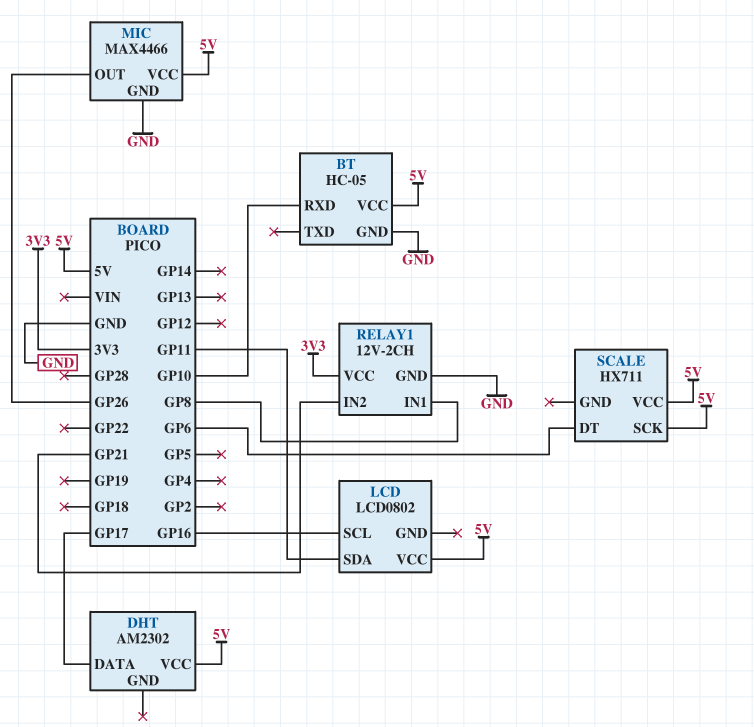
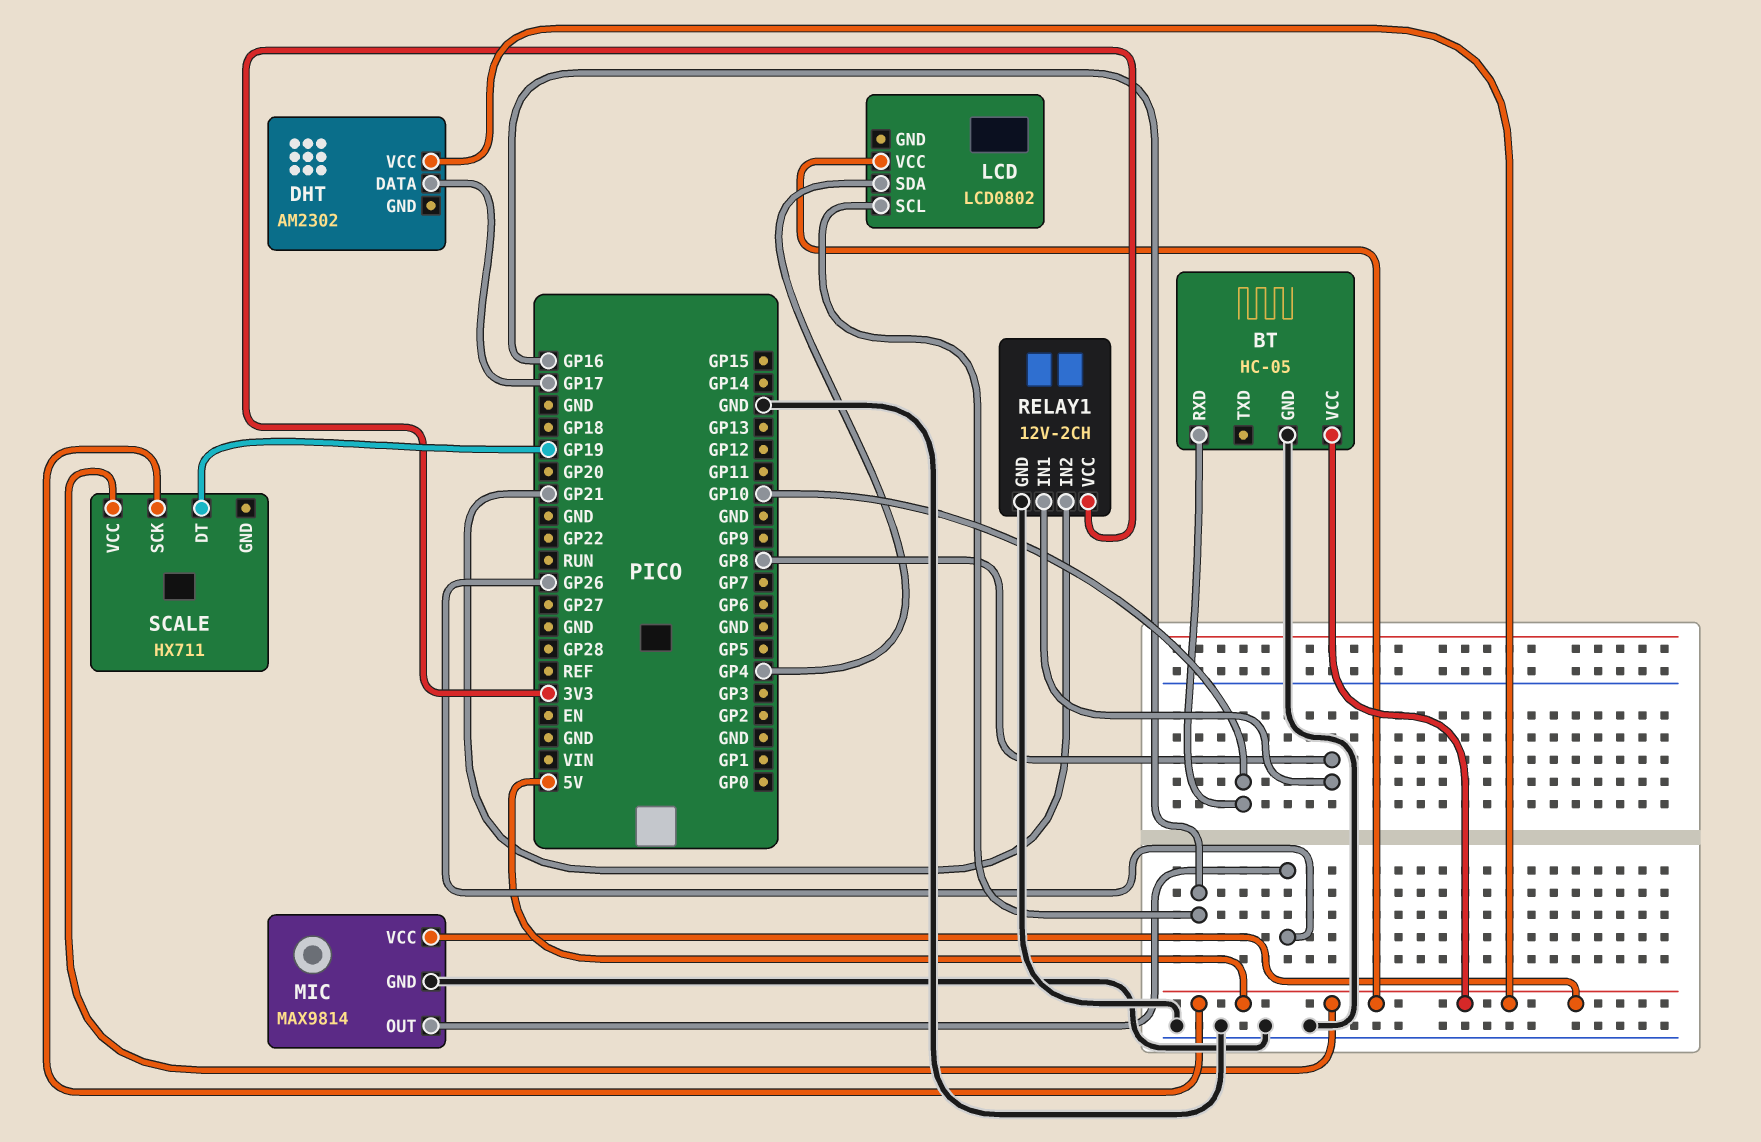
LCD pin SDA: GP11 -> GP4
MIC: MAX4466 -> MAX9814
SCALE pin DT: GP6 -> GP19

